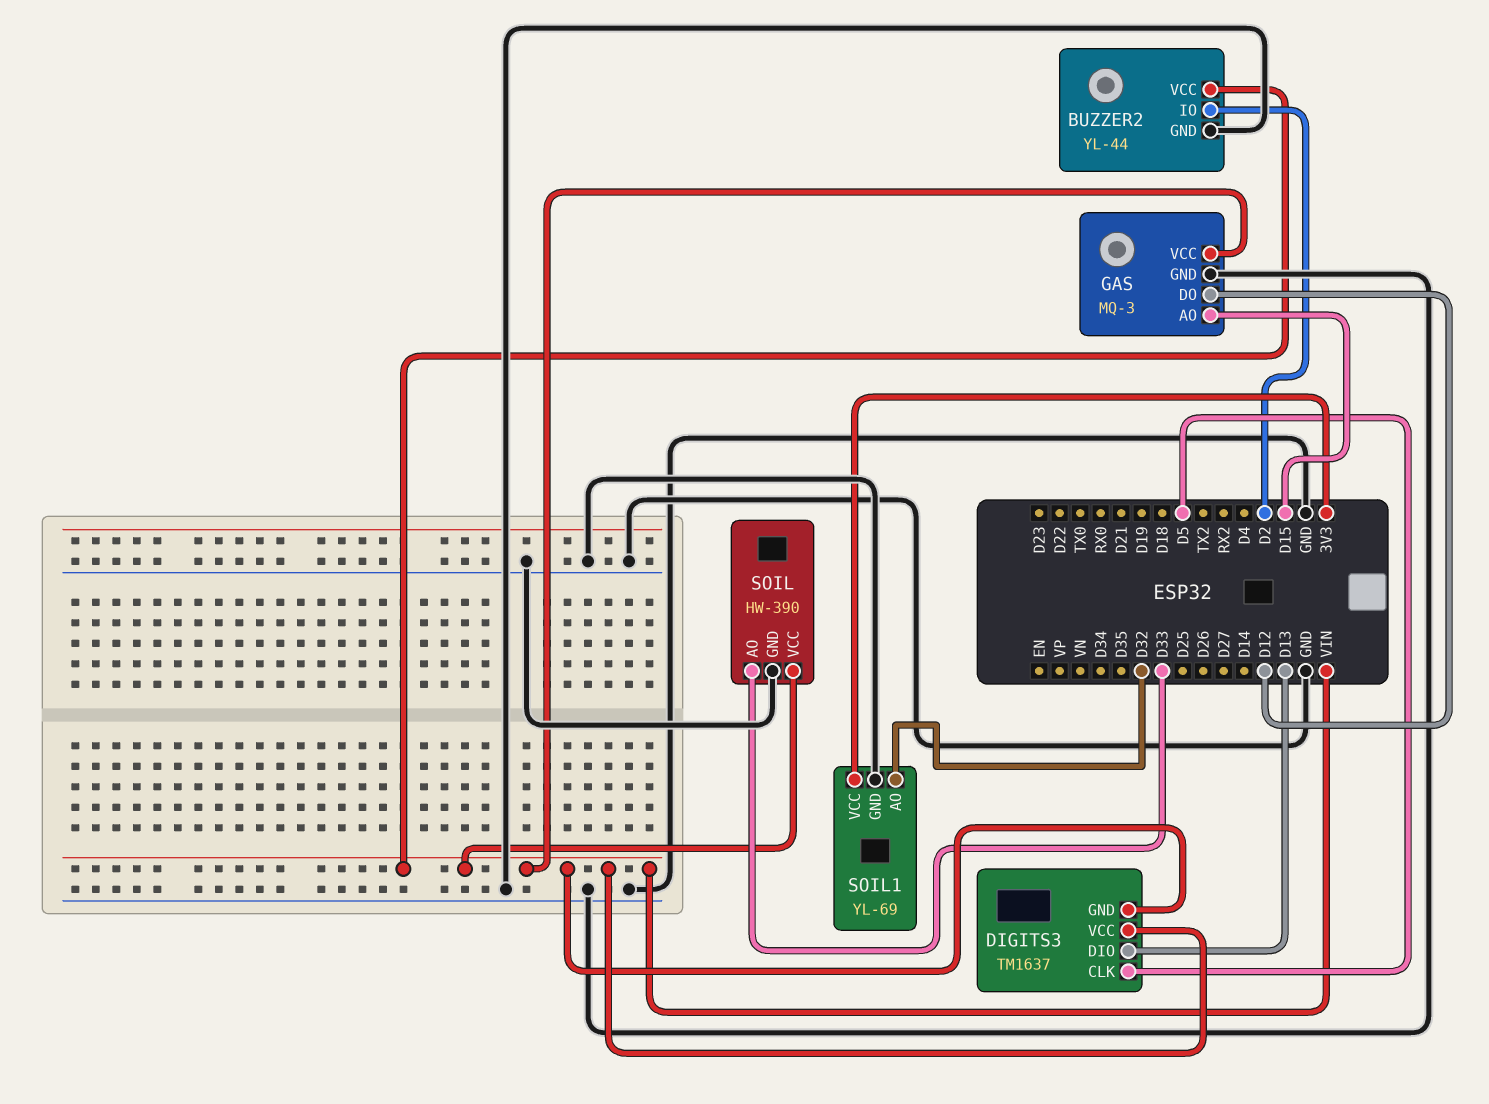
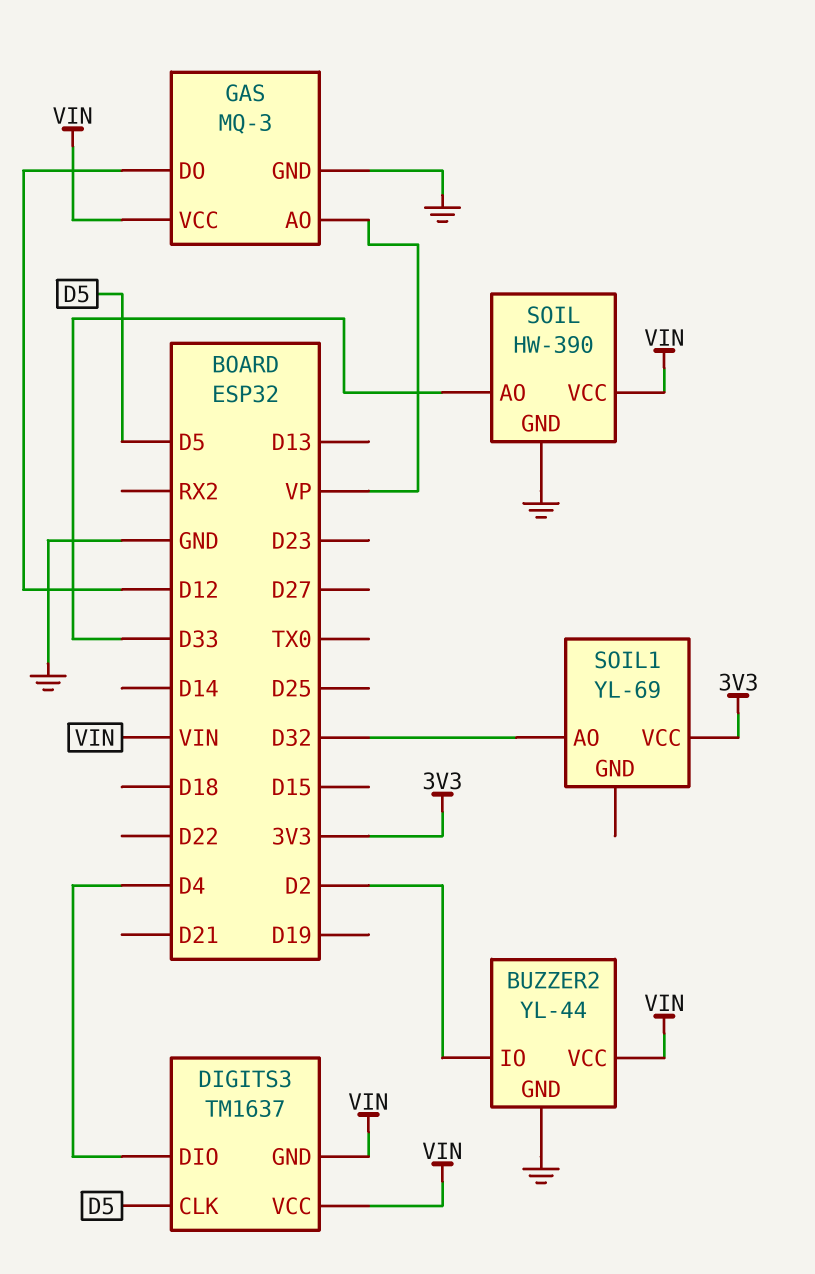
DIGITS3 pin DIO: D13 -> D4
GAS pin AO: D15 -> VP
SOIL1 pin GND: GND -> none

